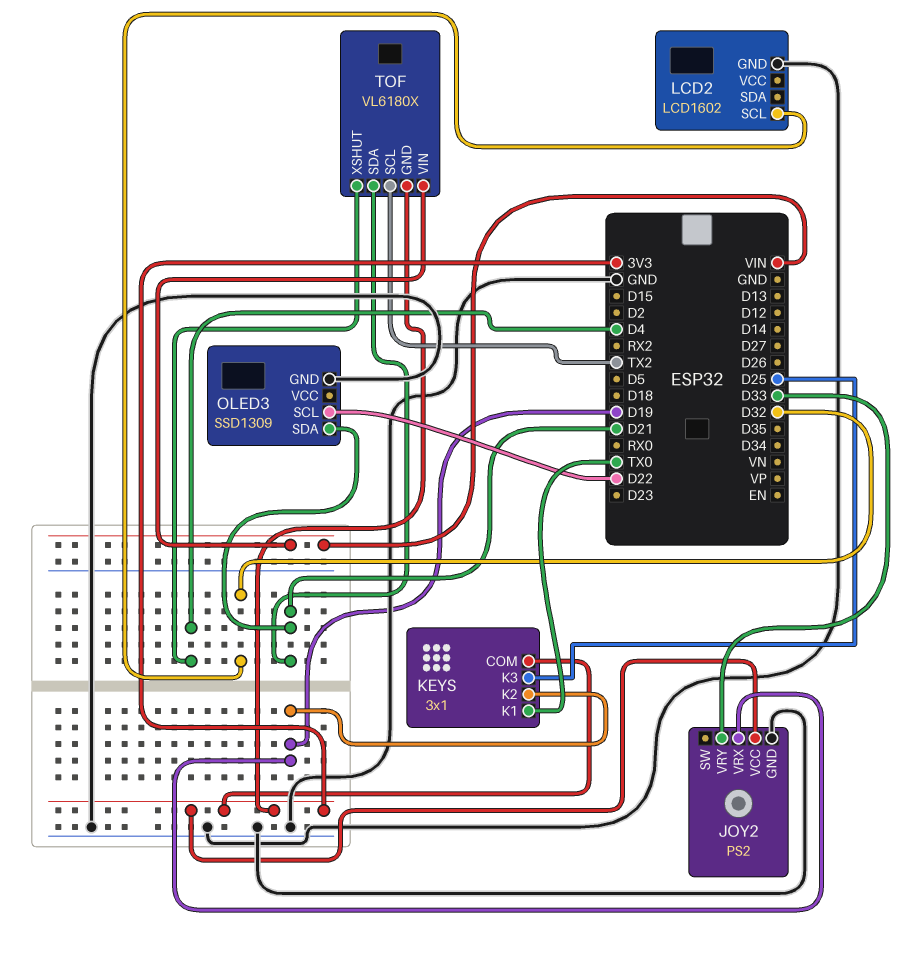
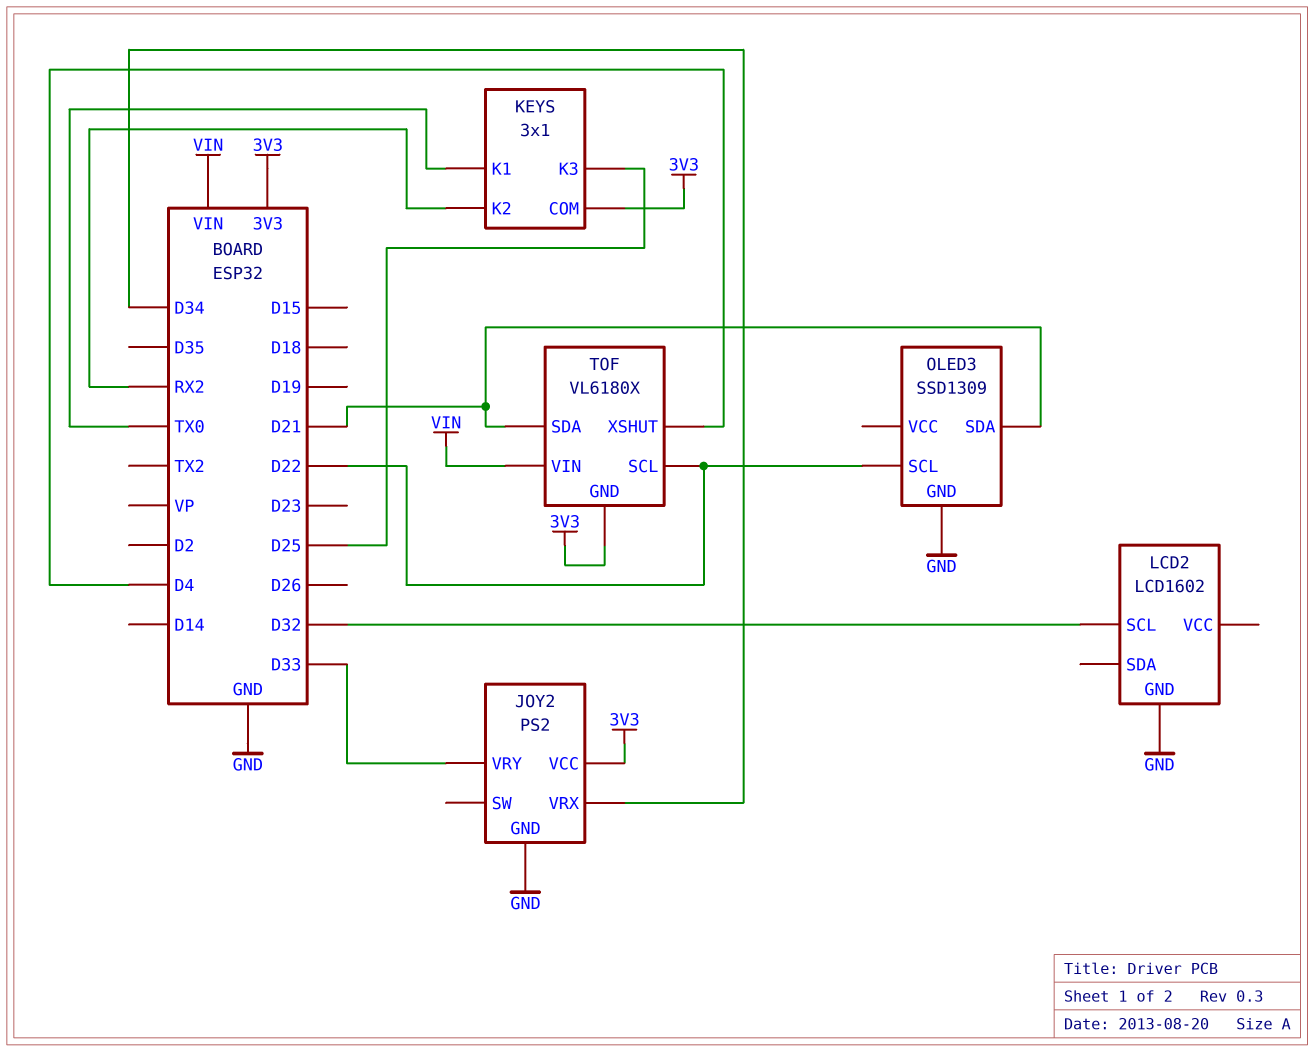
JOY2 pin VRX: D19 -> D34
KEYS pin K2: D19 -> RX2
TOF pin SCL: TX2 -> D22

